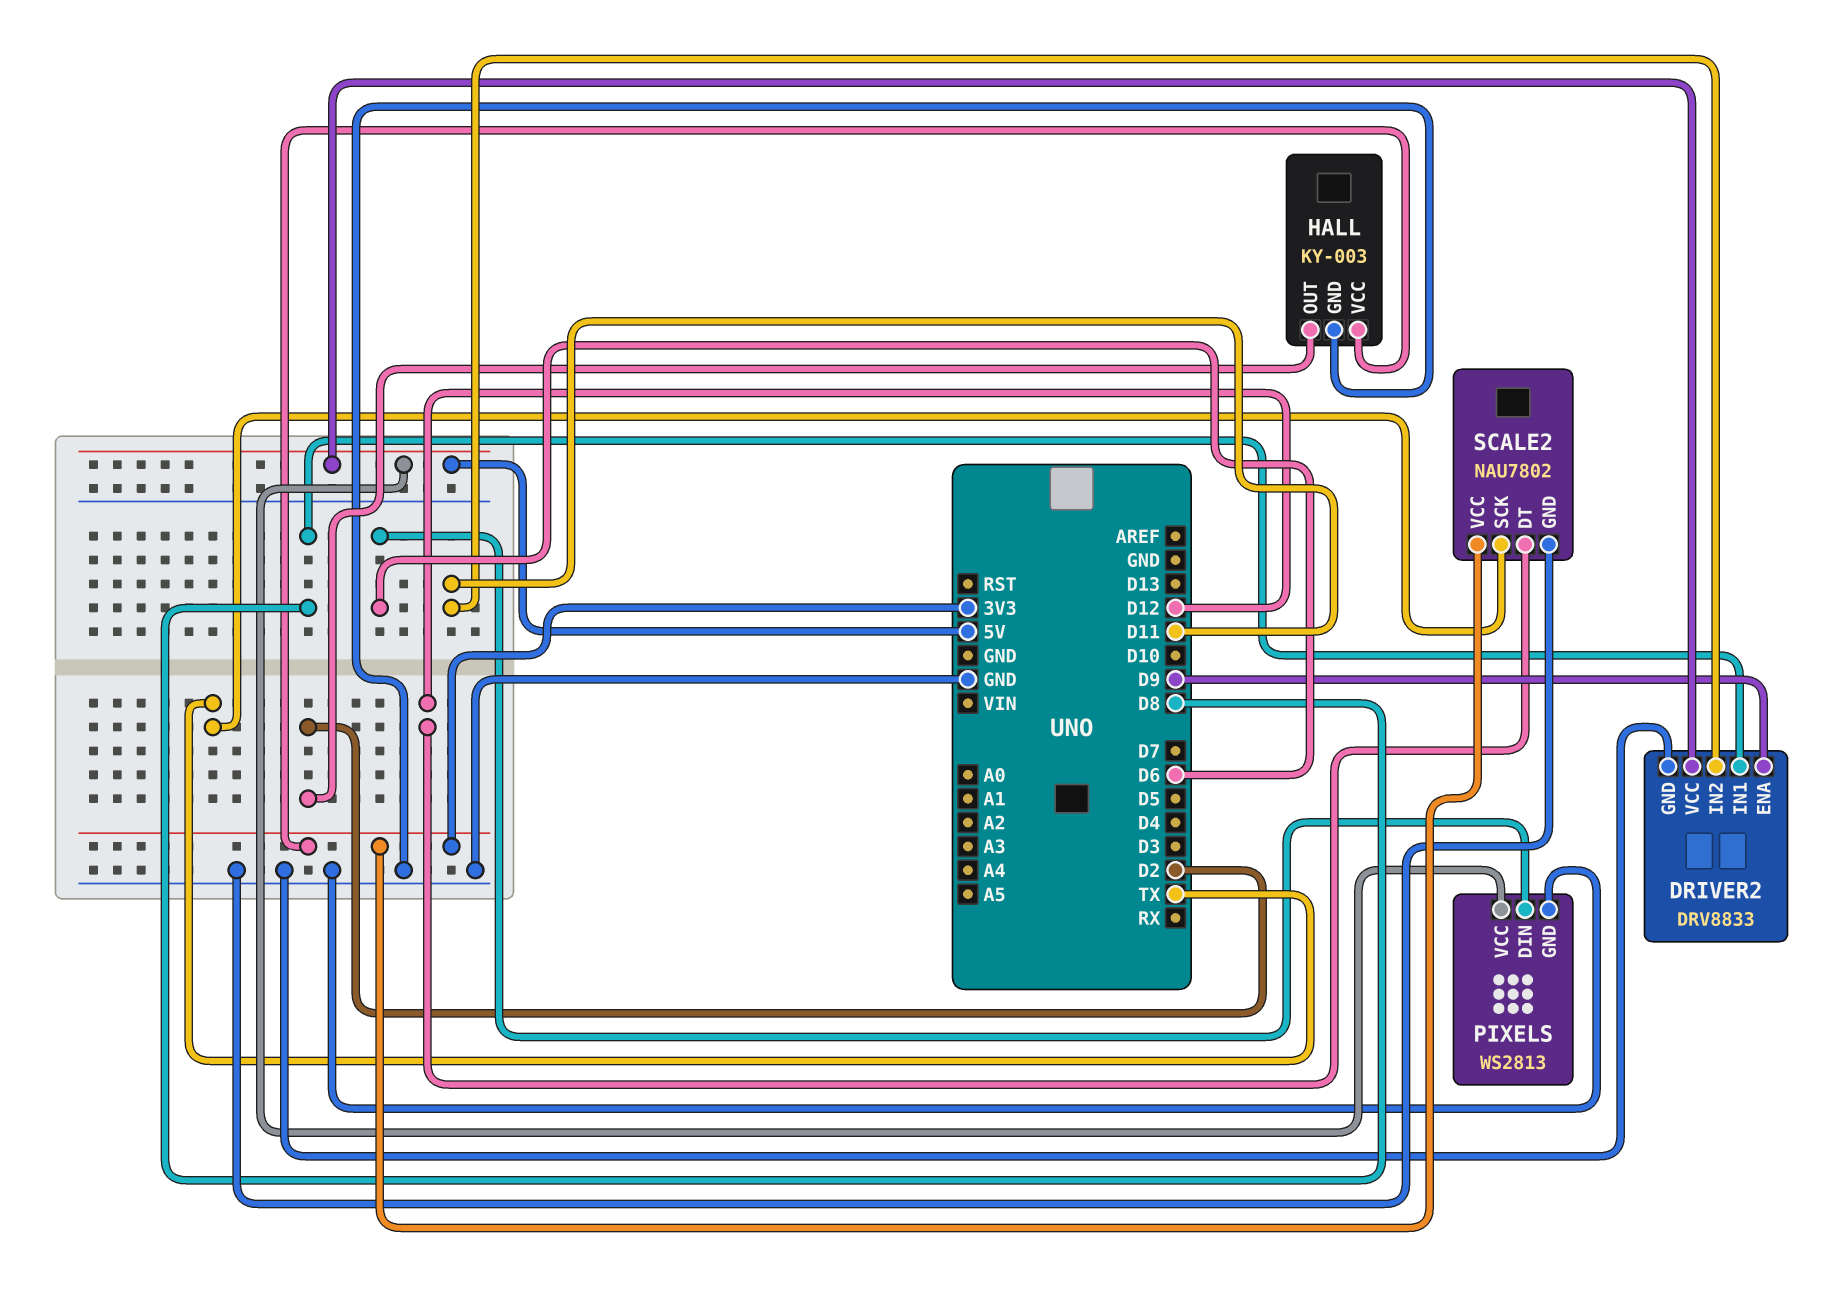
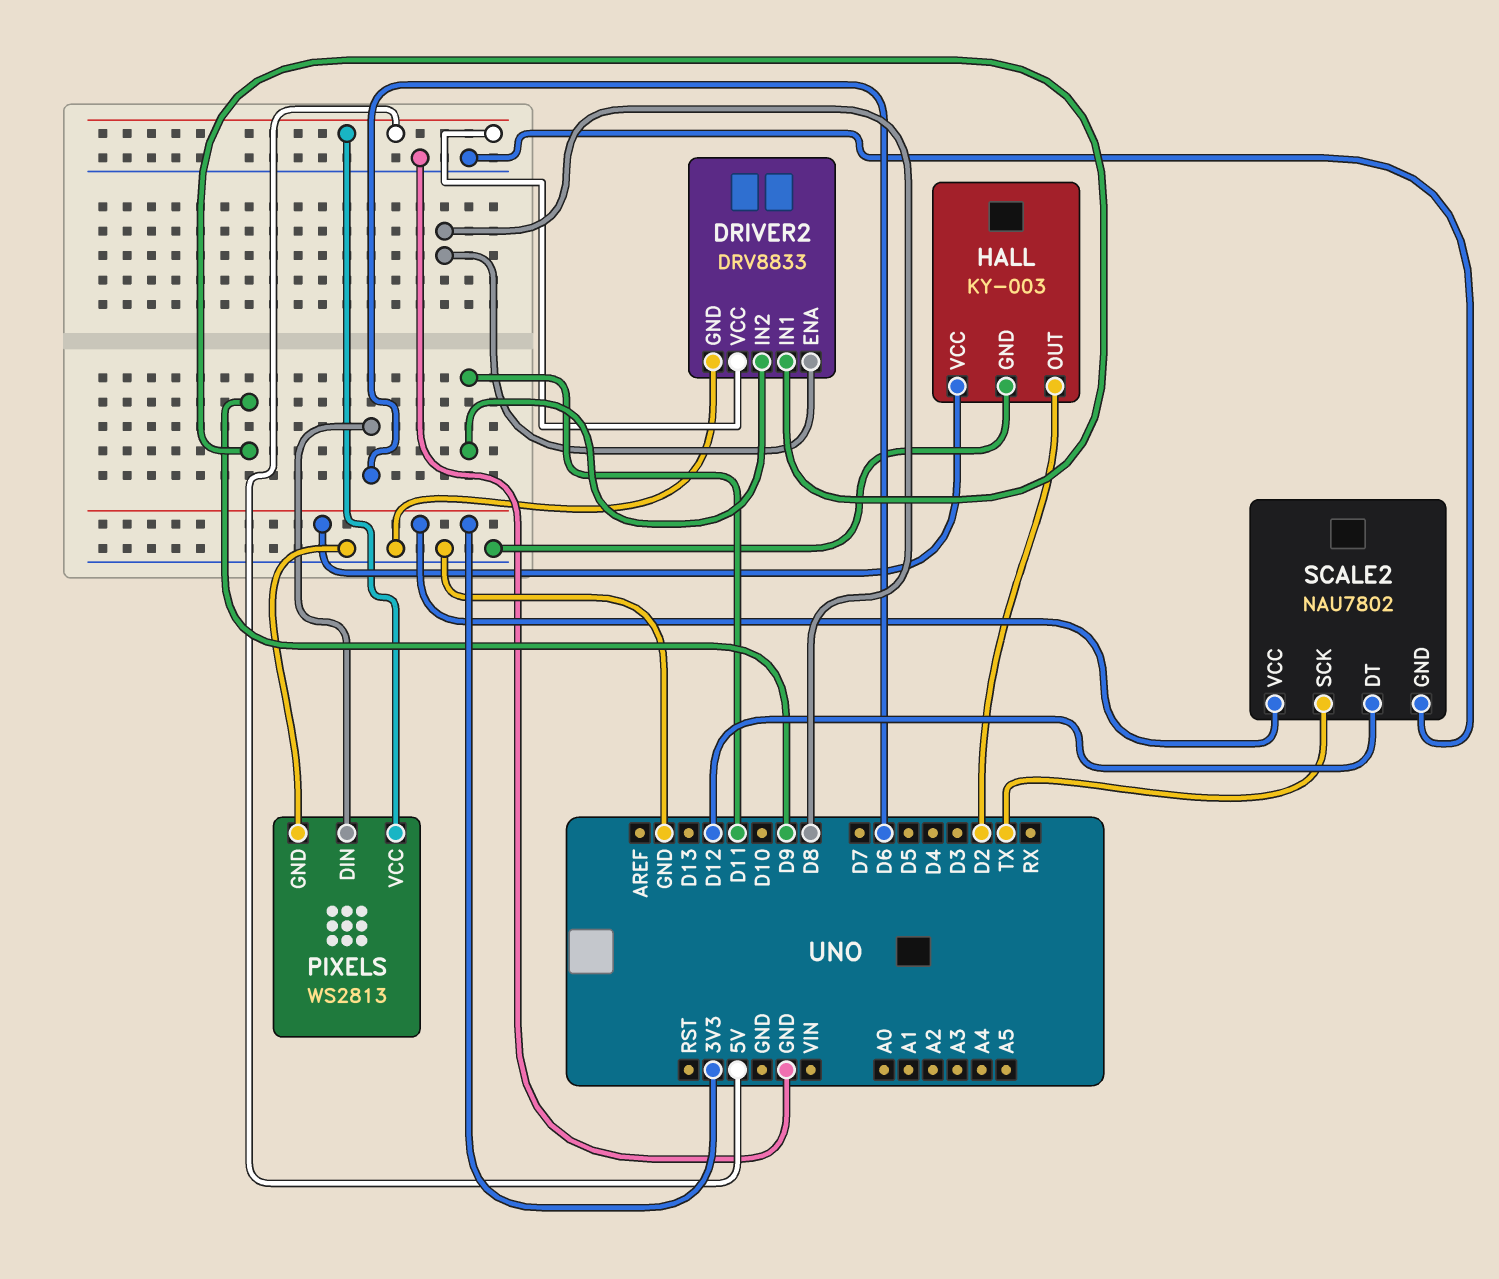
DRIVER2 pin ENA: D9 -> D8
DRIVER2 pin IN1: D8 -> D9

